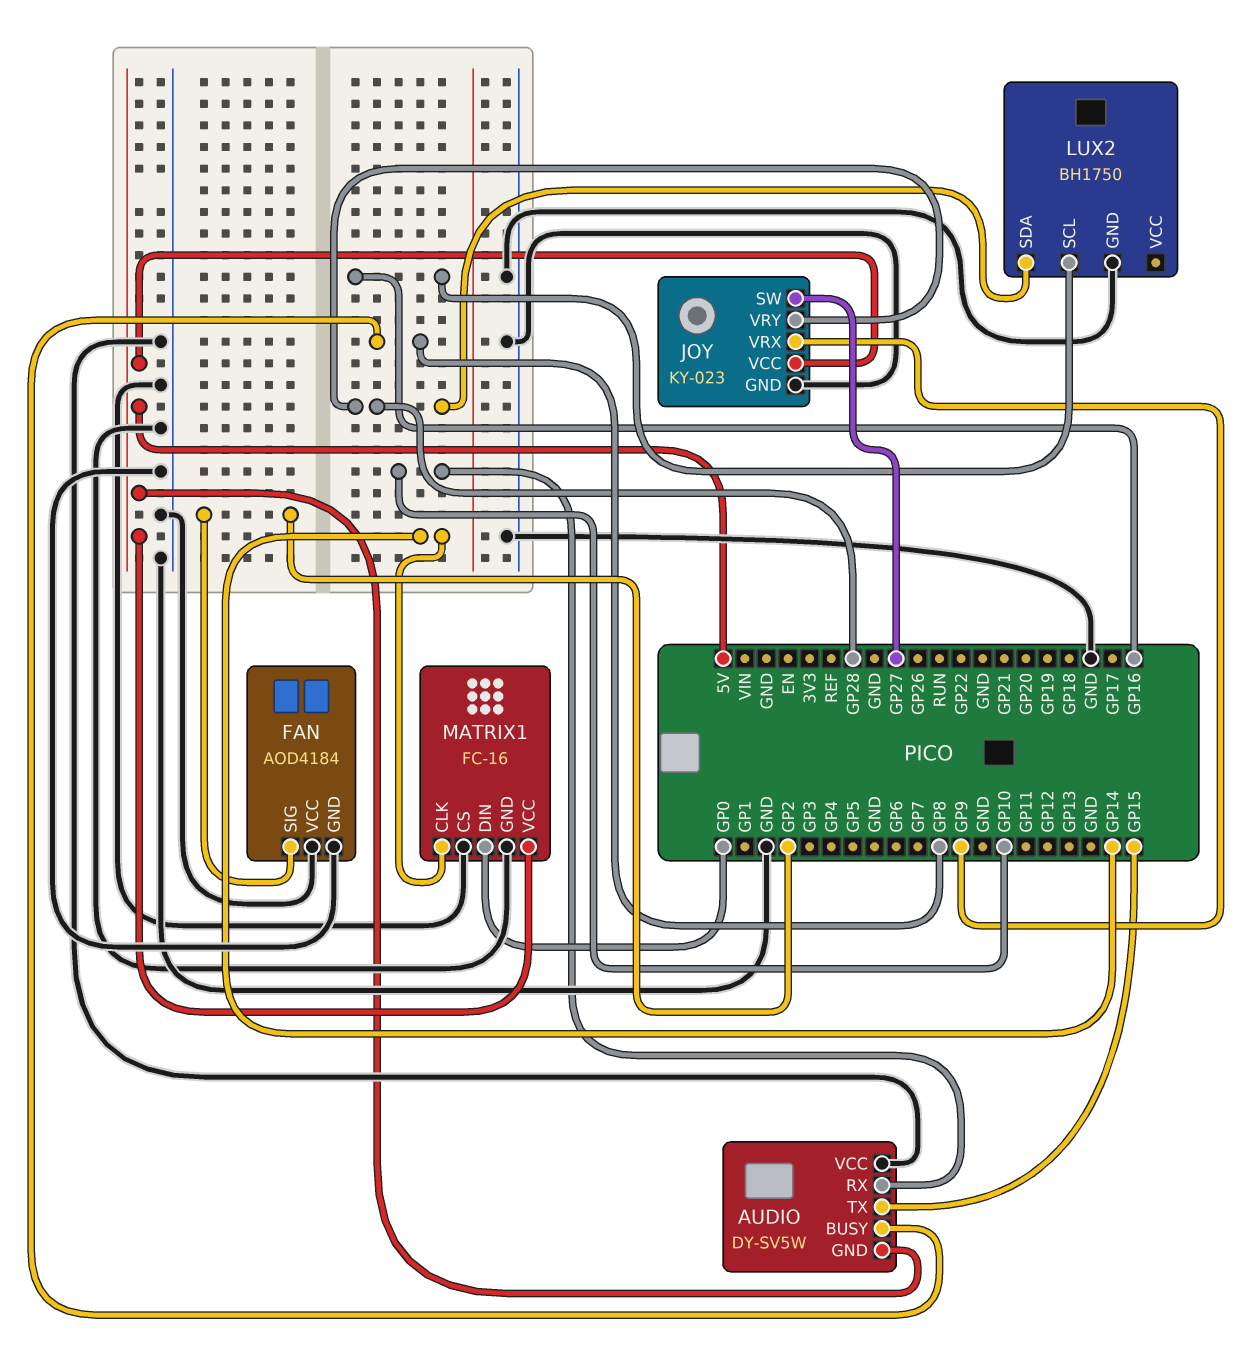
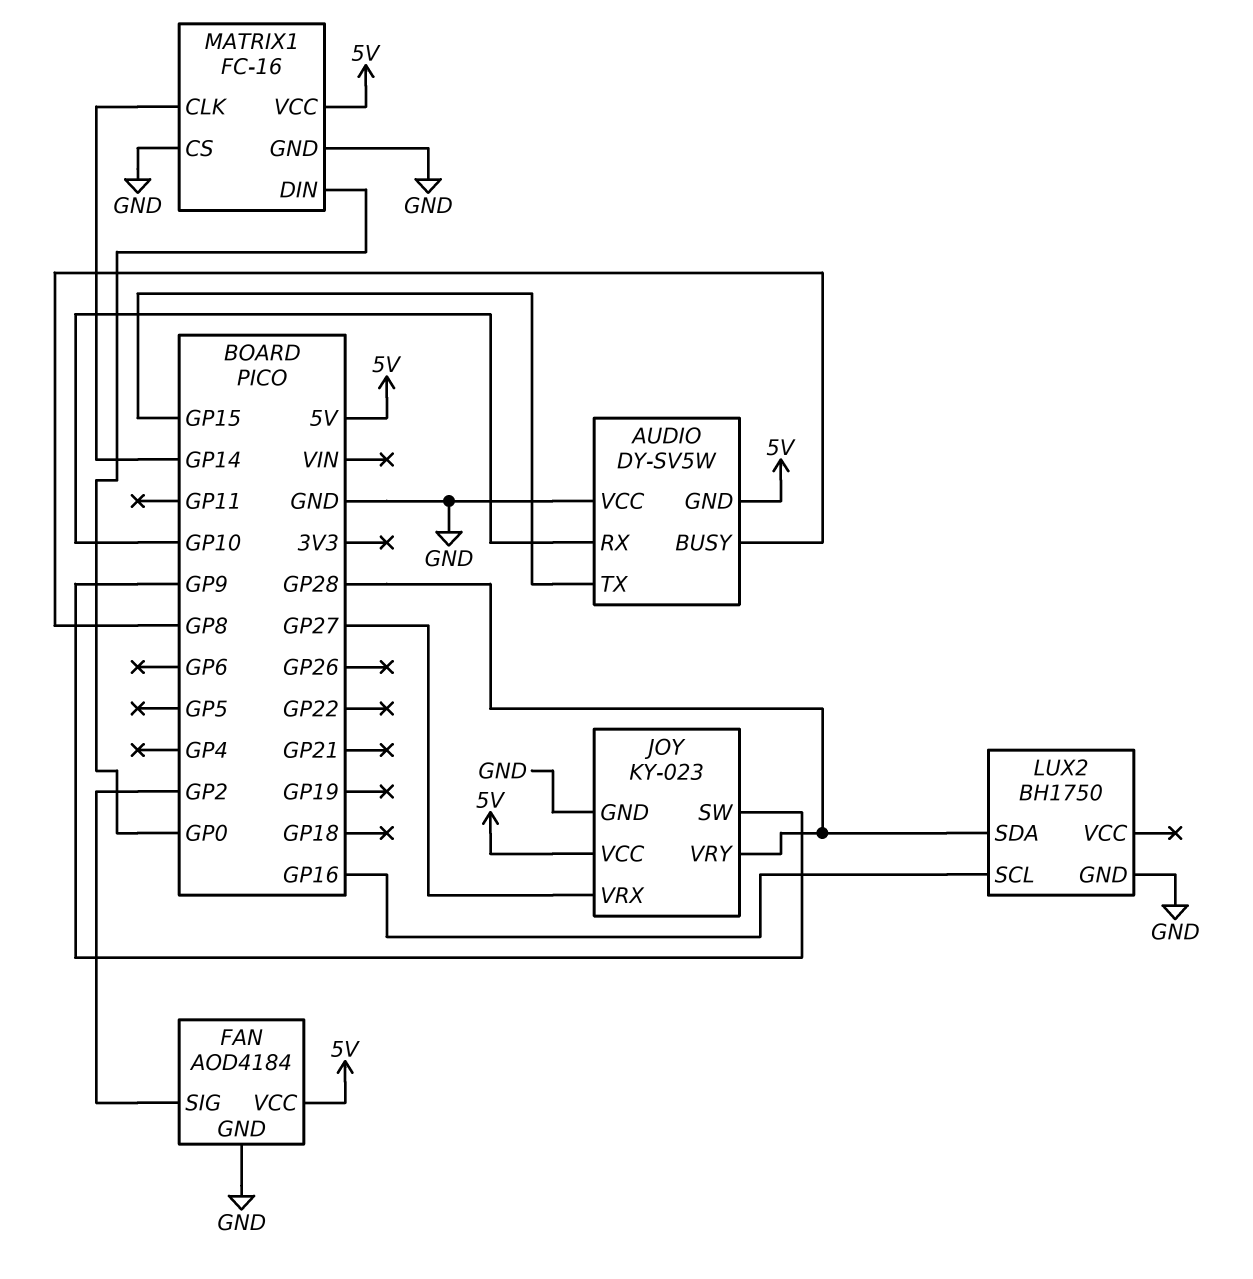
FAN pin VCC: GND -> 5V
JOY pin SW: GP27 -> GP9
JOY pin VRX: GP9 -> GP27

